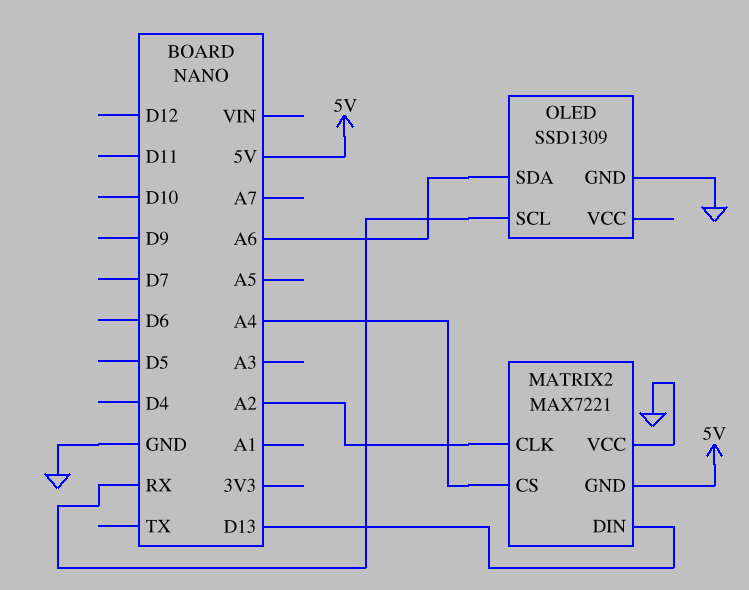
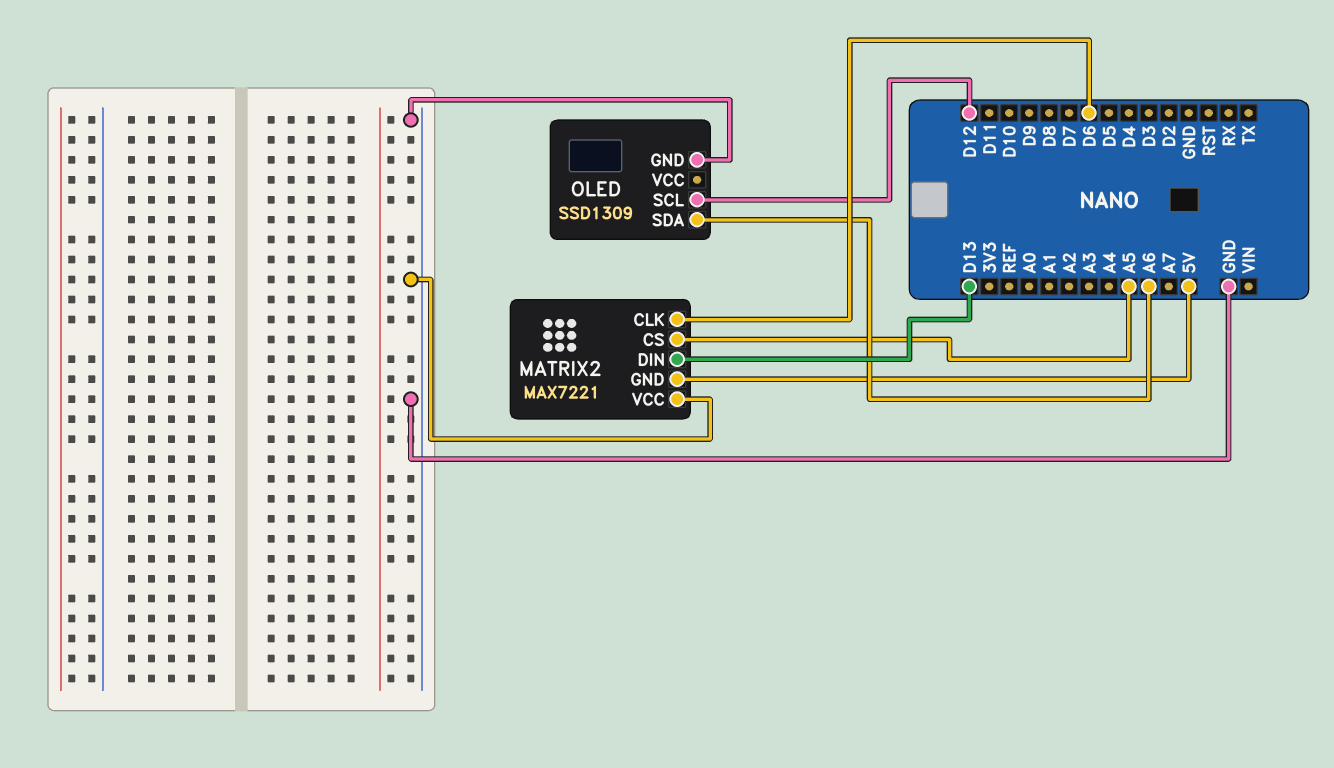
MATRIX2 pin CLK: A2 -> D6
MATRIX2 pin CS: A4 -> A5
OLED pin SCL: RX -> D12

